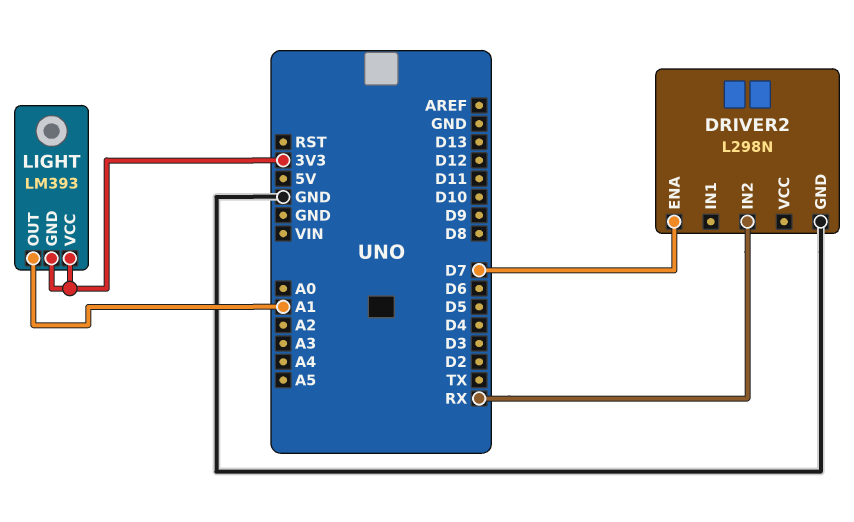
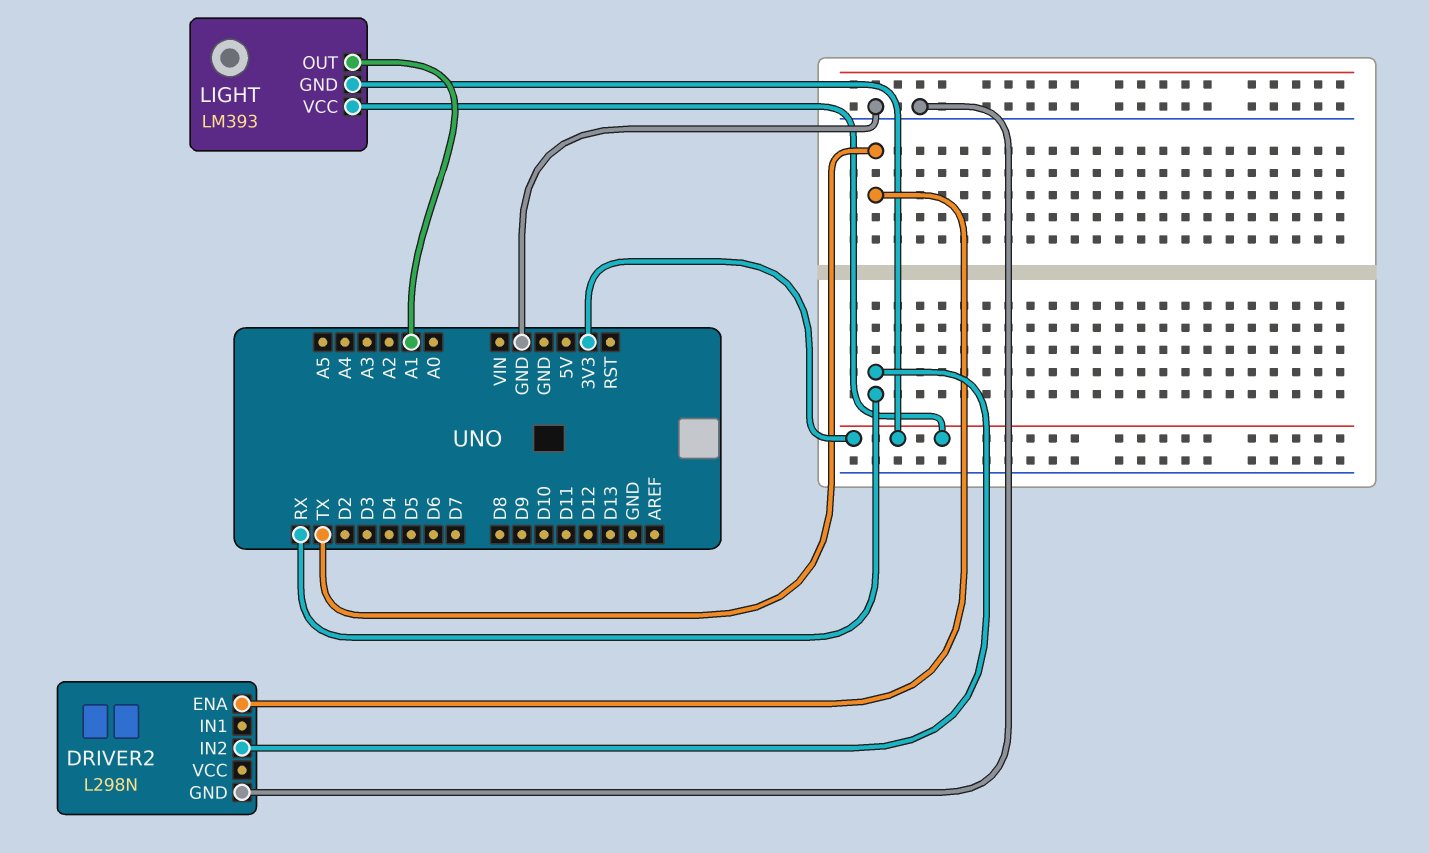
DRIVER2 pin ENA: D7 -> TX

